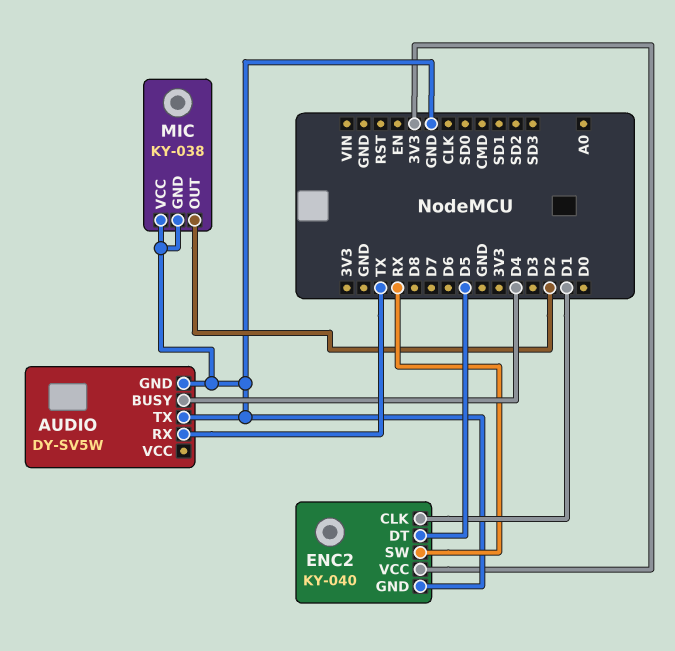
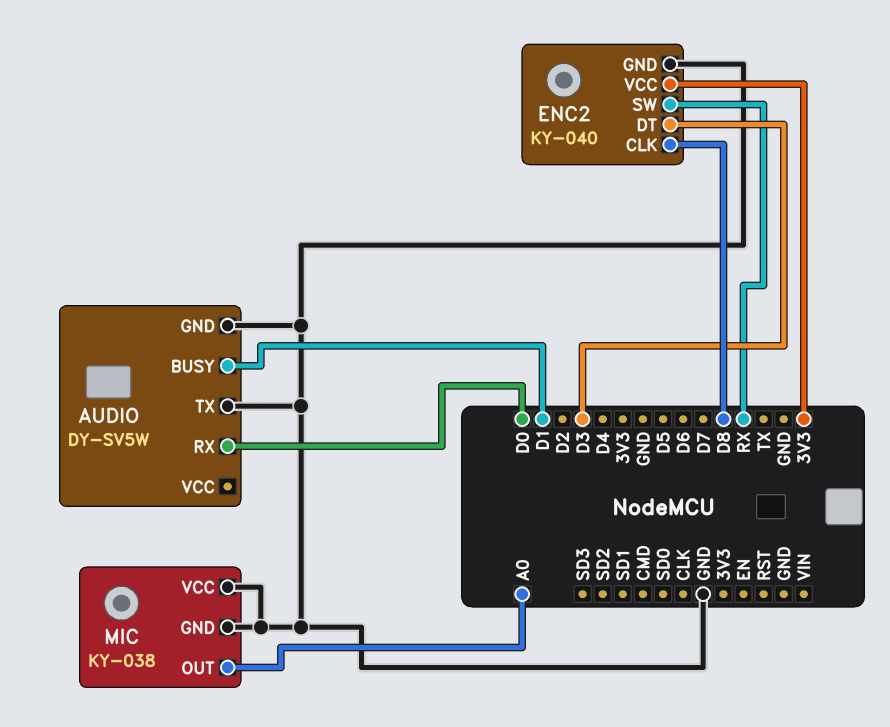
AUDIO pin BUSY: D4 -> D1
AUDIO pin RX: TX -> D0
ENC2 pin CLK: D1 -> D8
ENC2 pin DT: D5 -> D3
MIC pin OUT: D2 -> A0

